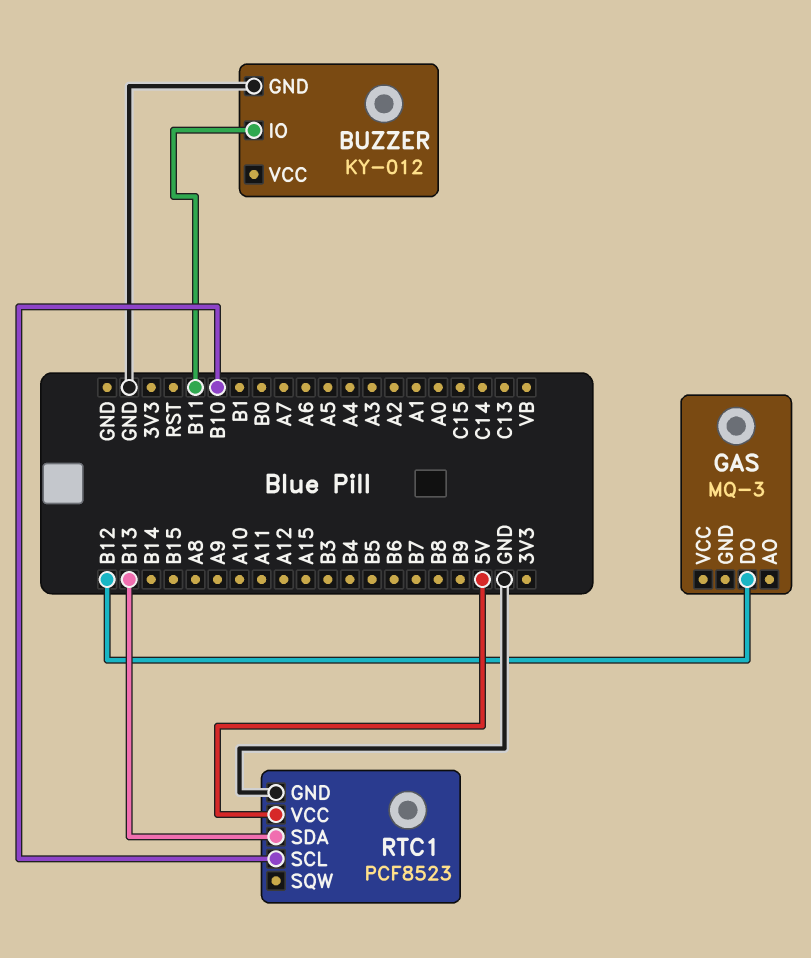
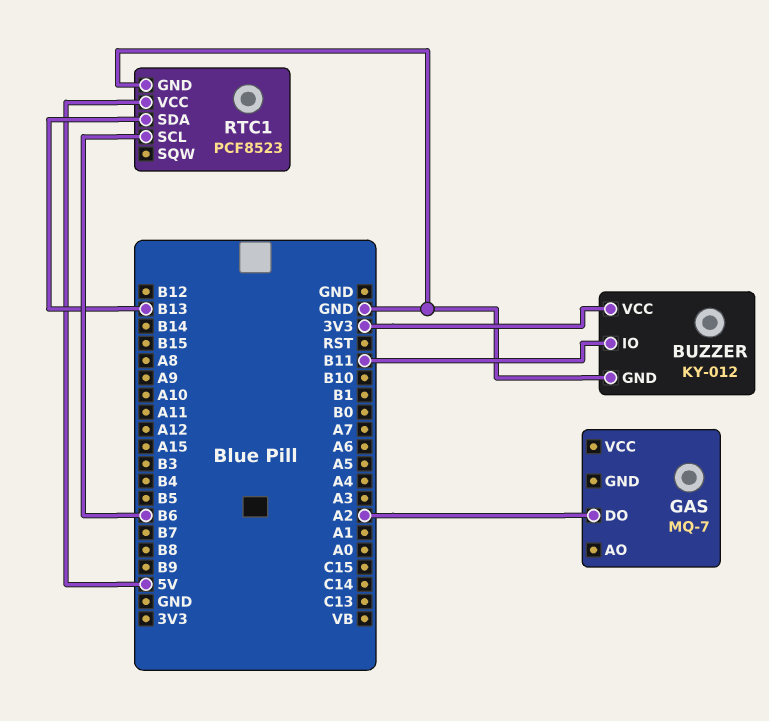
BUZZER pin VCC: none -> 3V3
GAS: MQ-3 -> MQ-7
GAS pin DO: B12 -> A2
RTC1 pin SCL: B10 -> B6

